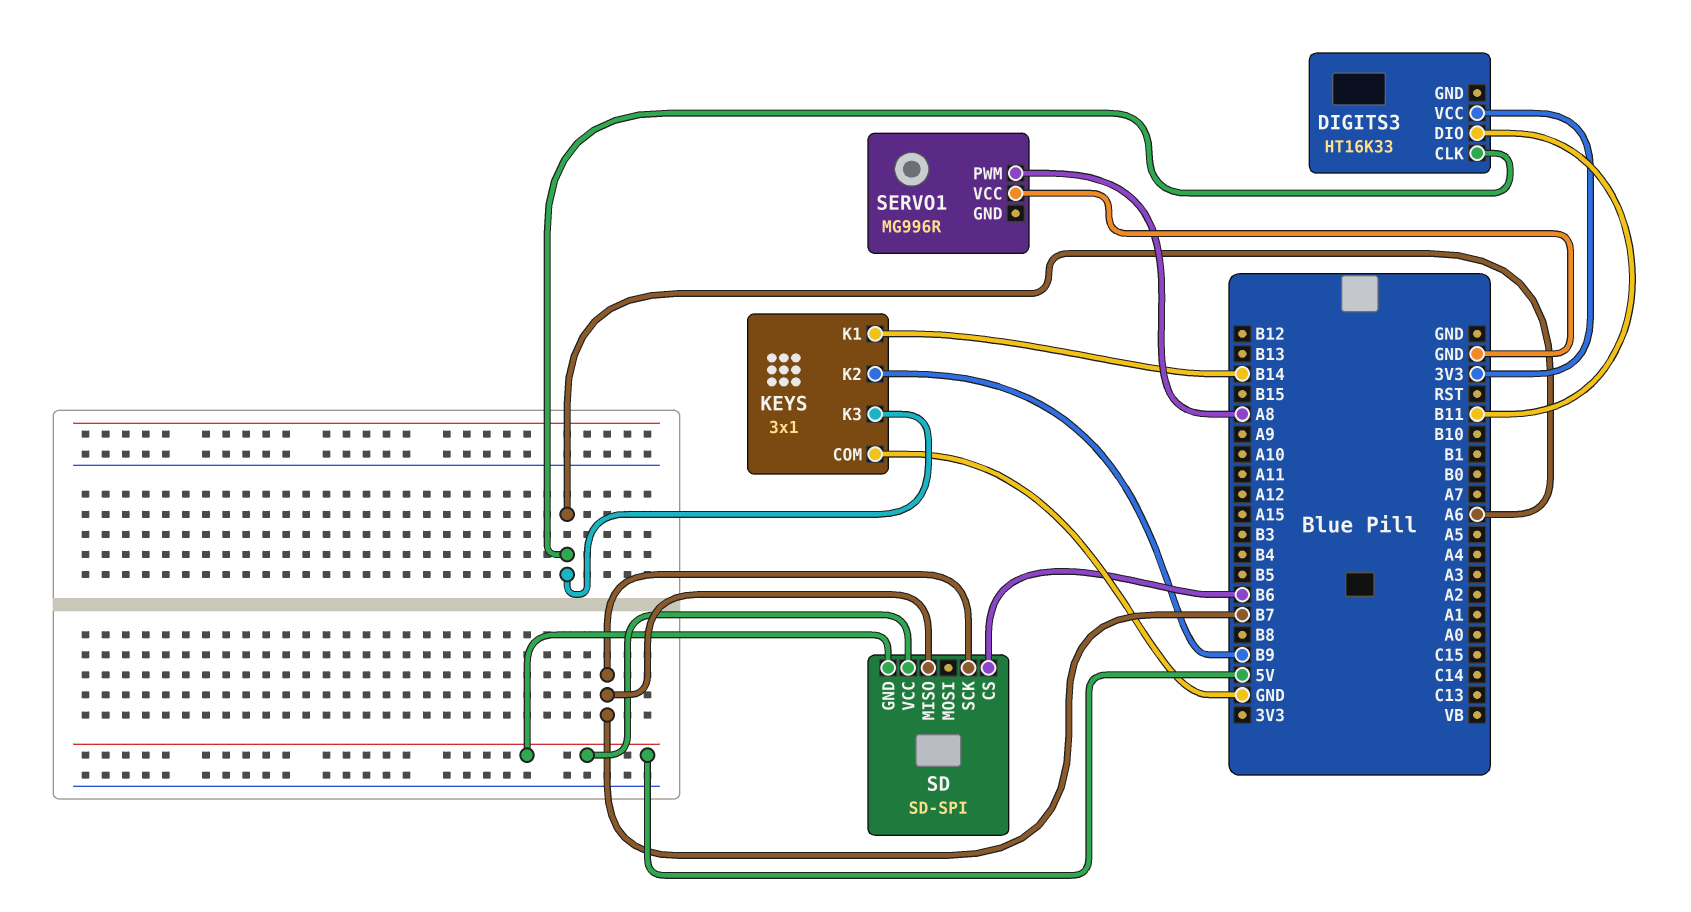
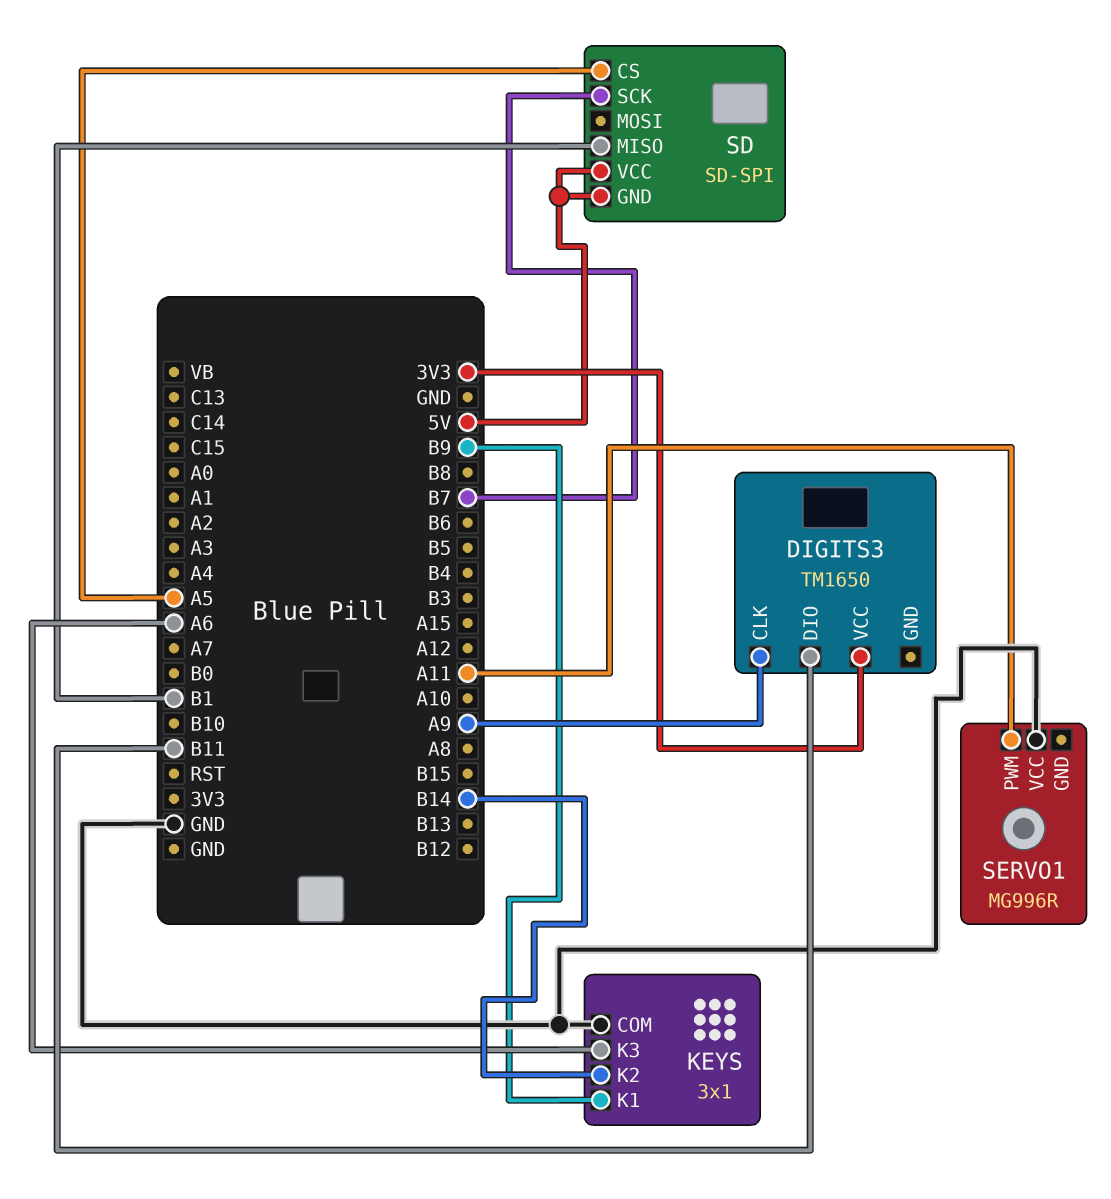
DIGITS3: HT16K33 -> TM1650
DIGITS3 pin CLK: A6 -> A9
KEYS pin K1: B14 -> B9
KEYS pin K2: B9 -> B14
SD pin CS: B6 -> A5
SD pin MISO: B7 -> B1
SERVO1 pin PWM: A8 -> A11

